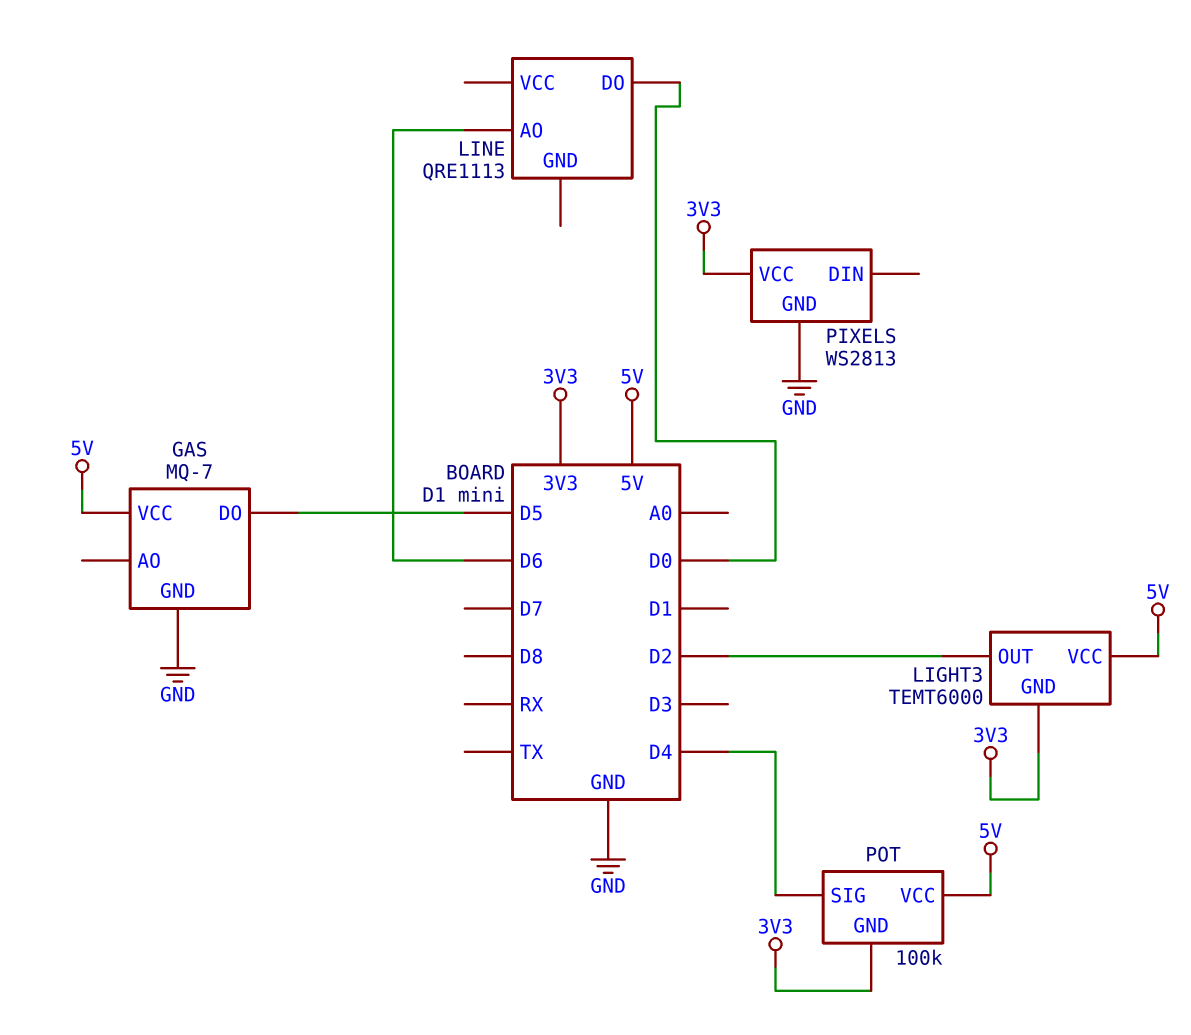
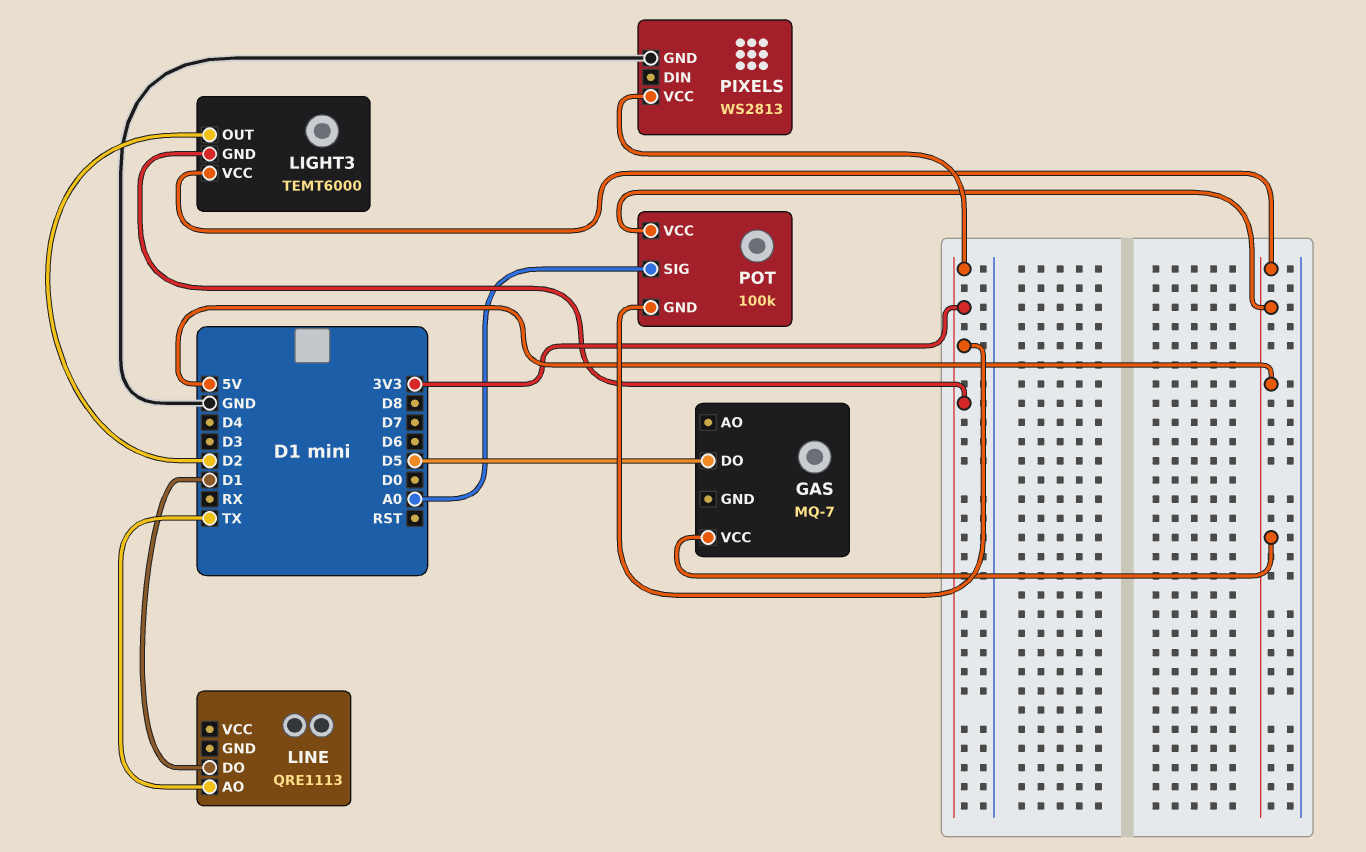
GAS pin GND: GND -> none
LINE pin AO: D6 -> TX
LINE pin DO: D0 -> D1
POT pin SIG: D4 -> A0

